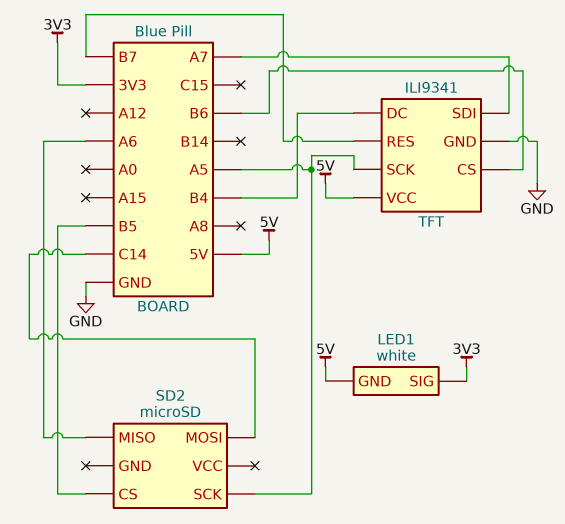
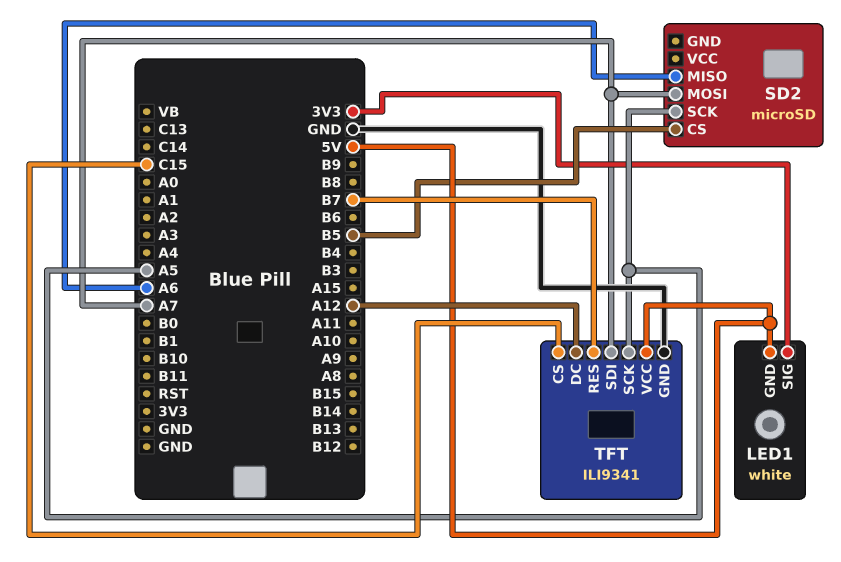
SD2 pin MOSI: C14 -> A7
TFT pin CS: B6 -> C15
TFT pin DC: B4 -> A12

